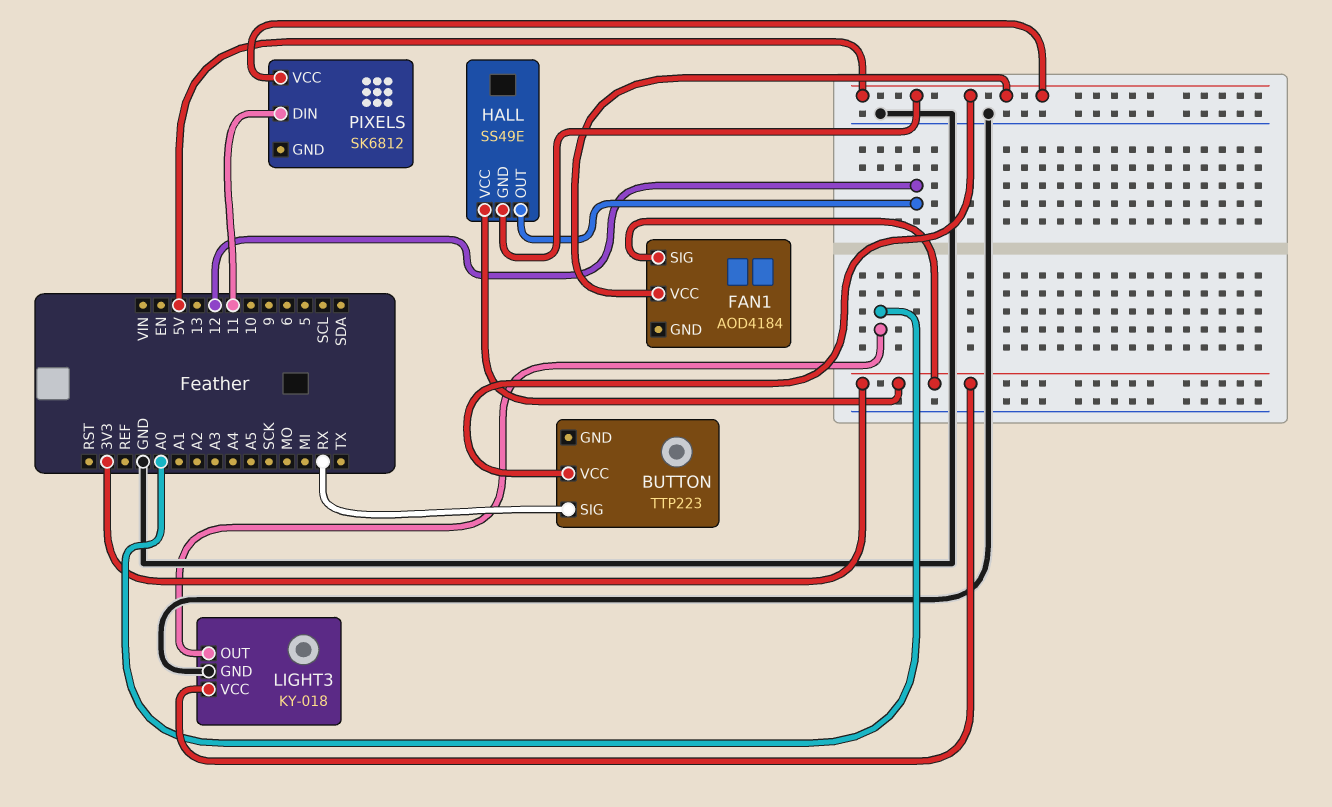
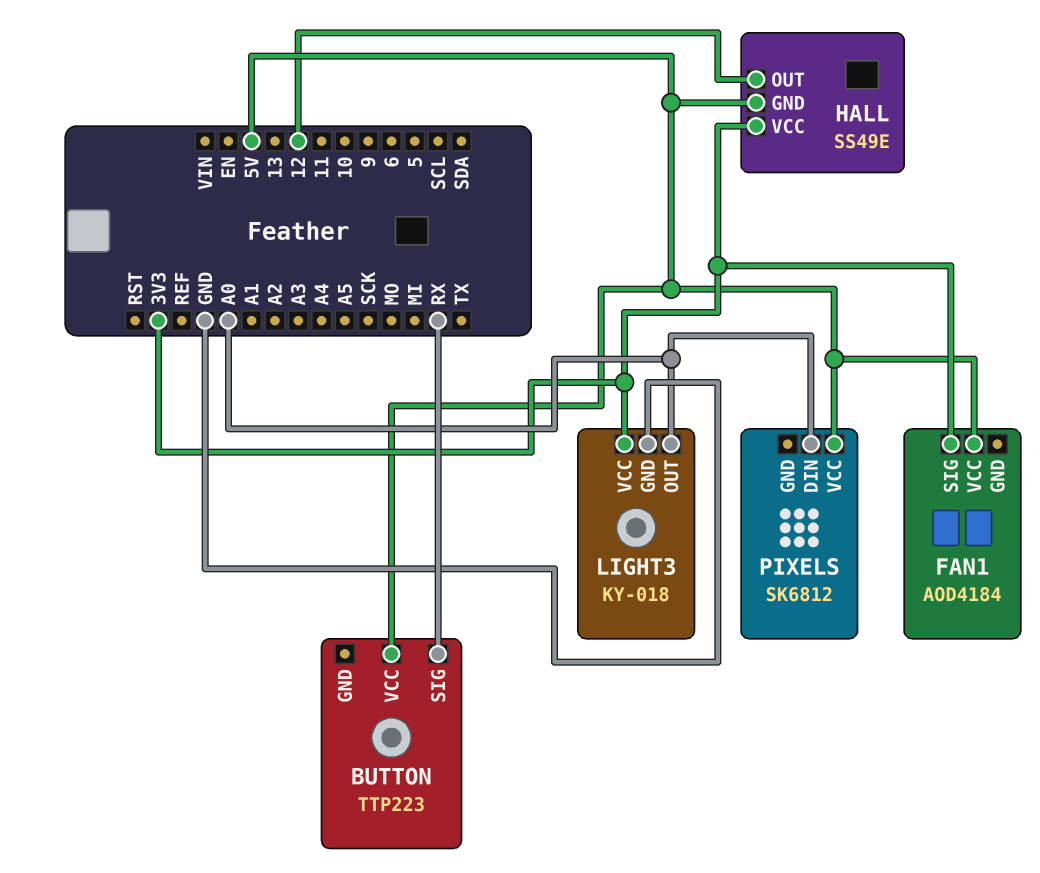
PIXELS pin DIN: 11 -> A0

